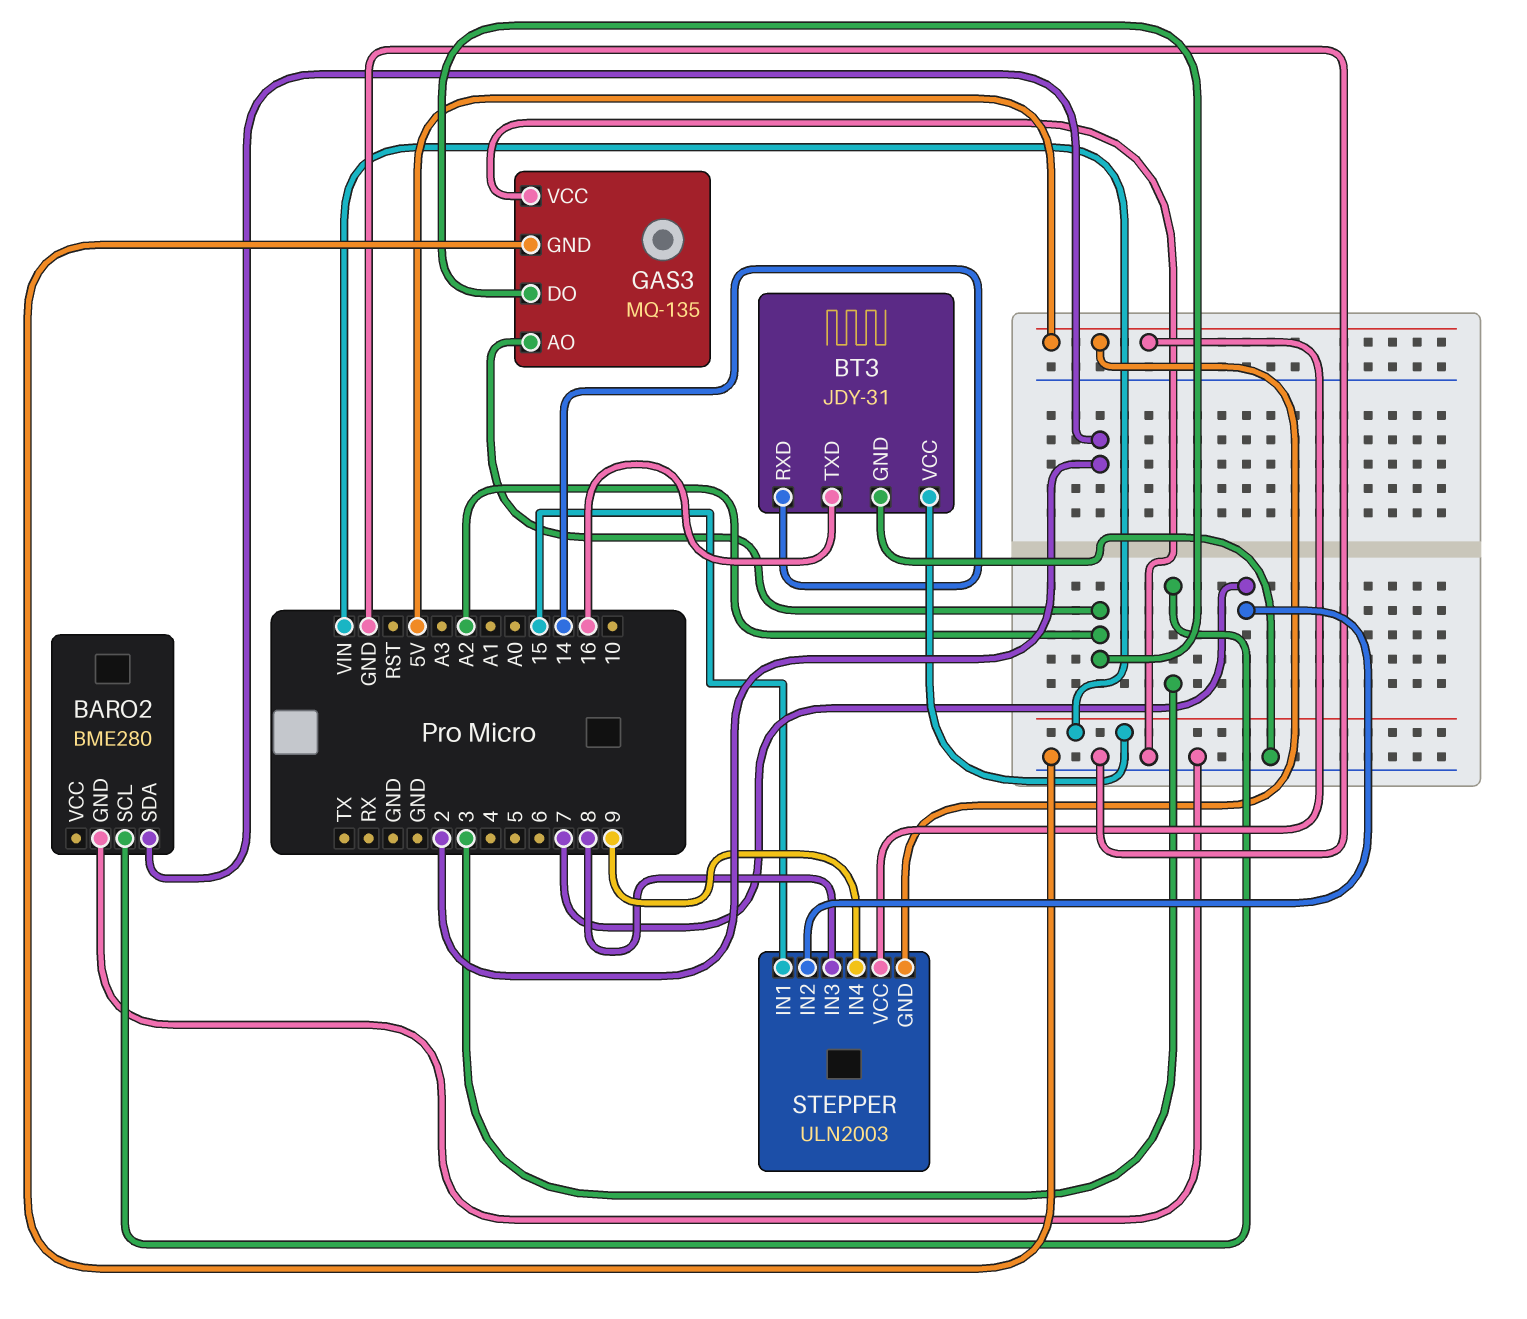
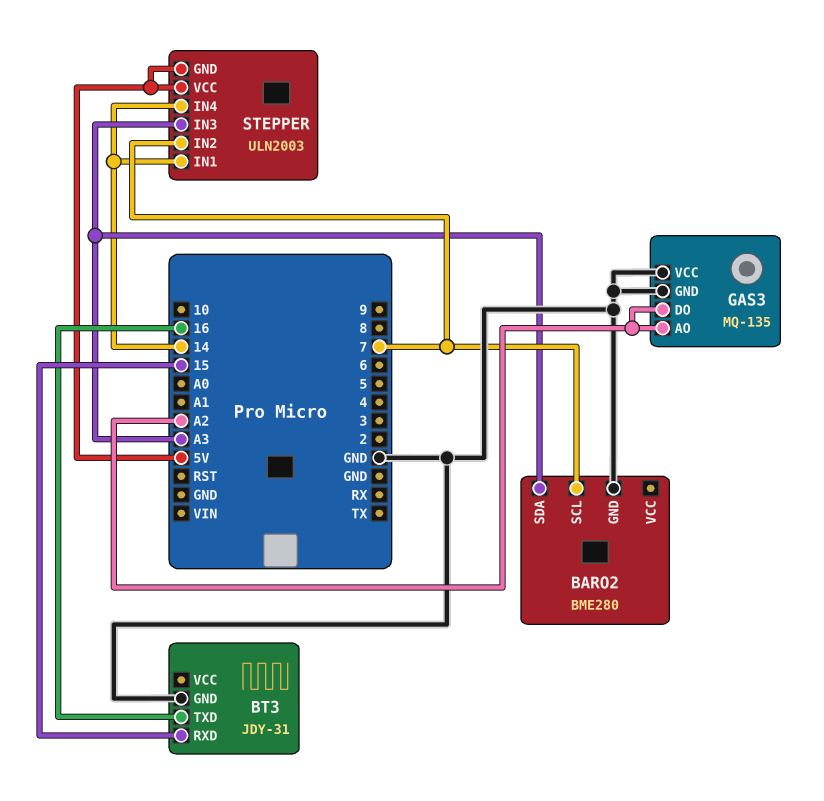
BARO2 pin SCL: 3 -> 7
BARO2 pin SDA: 2 -> A3
BT3 pin RXD: 14 -> 15
BT3 pin VCC: VIN -> none
STEPPER pin IN1: 15 -> 14
STEPPER pin IN3: 8 -> A3
STEPPER pin IN4: 9 -> 14

